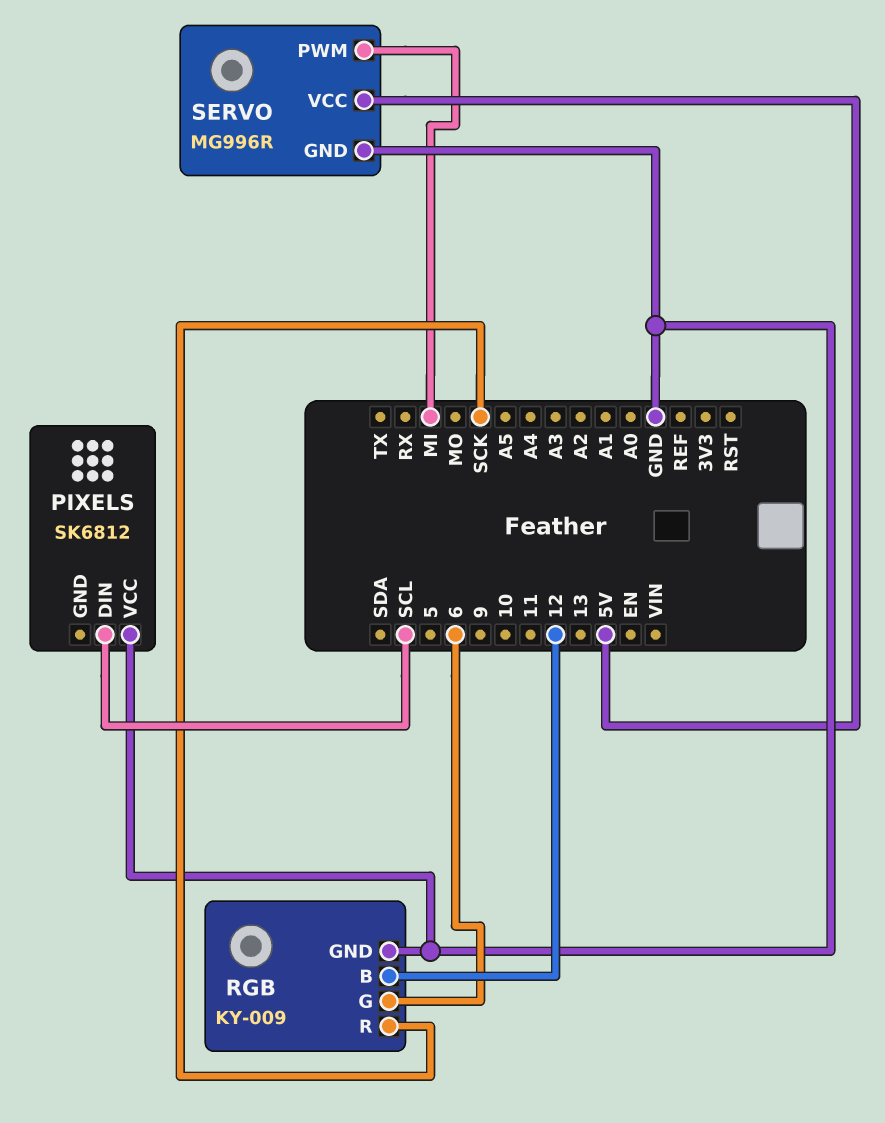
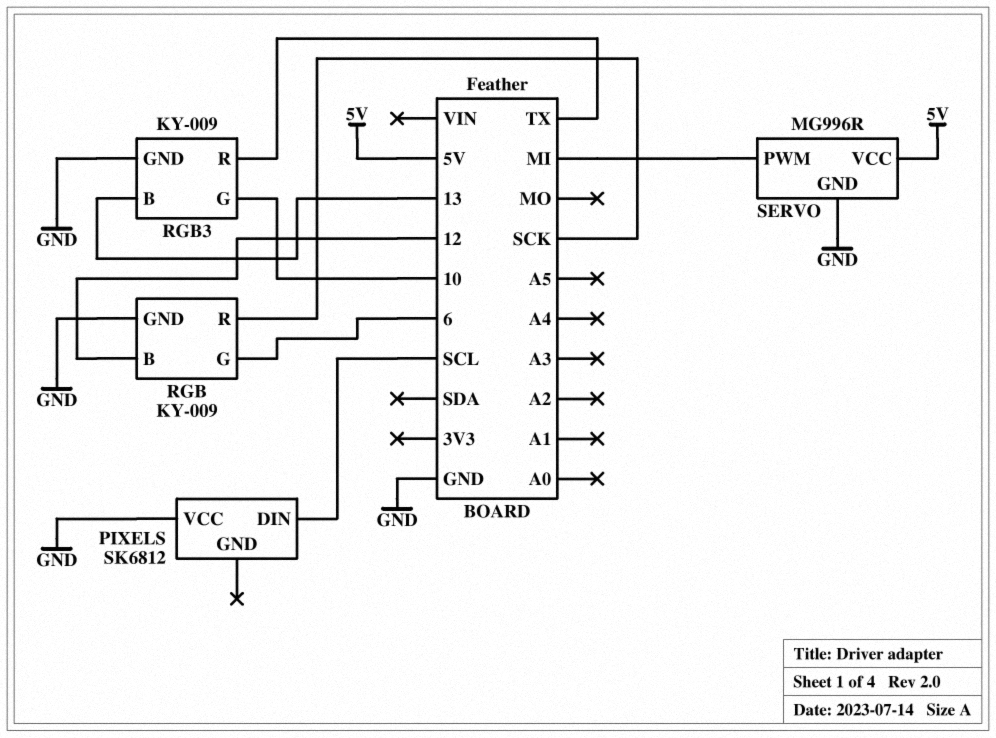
RGB3: none -> KY-009
RGB3 pin B: none -> 13
RGB3 pin G: none -> 10
RGB3 pin GND: none -> GND
RGB3 pin R: none -> TX

